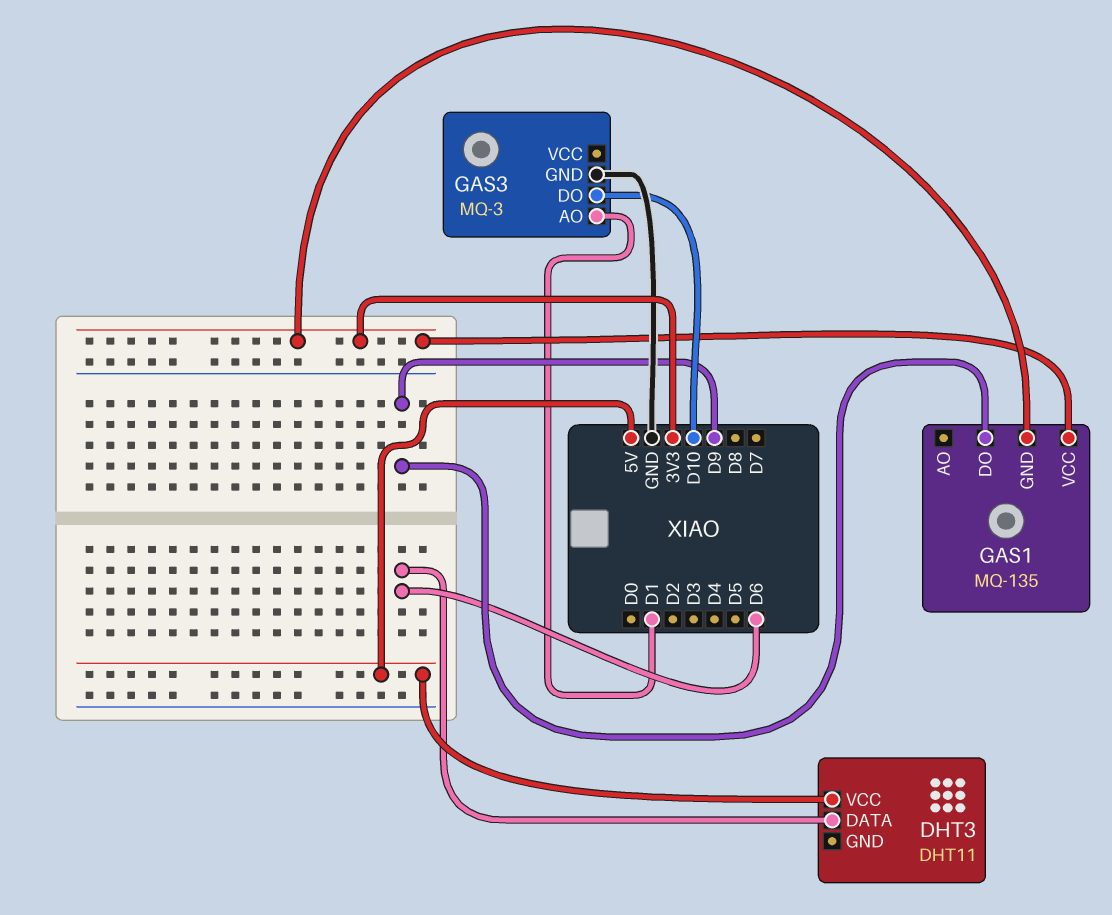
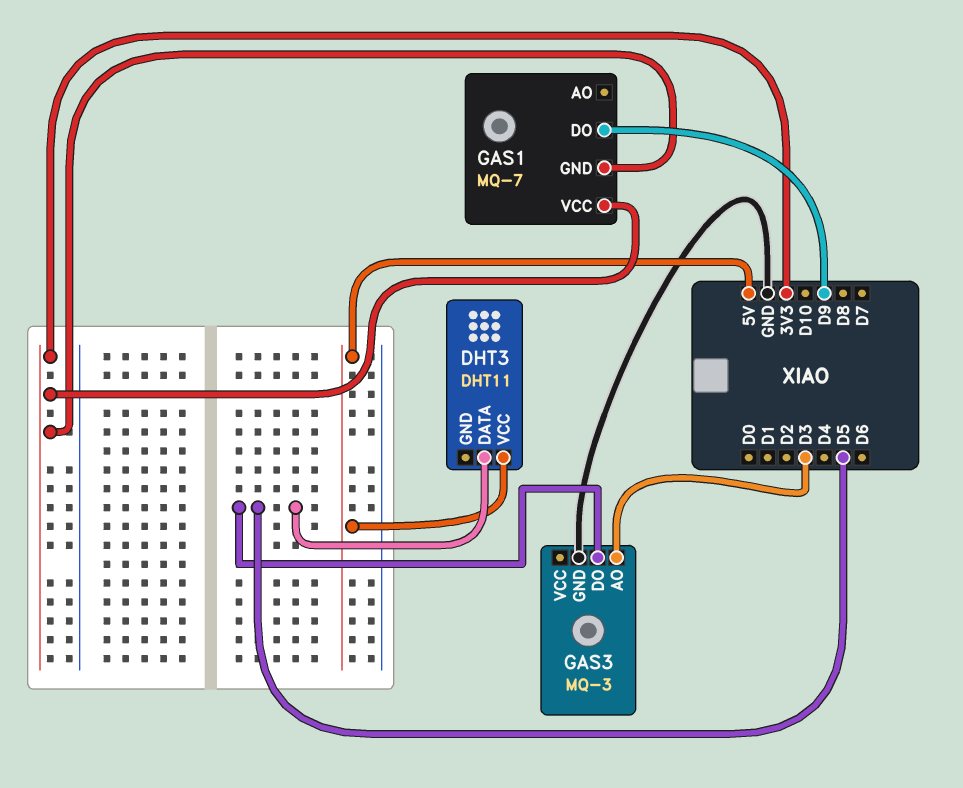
DHT3 pin DATA: D6 -> D5
GAS1: MQ-135 -> MQ-7
GAS3 pin AO: D1 -> D3
GAS3 pin DO: D10 -> D5

